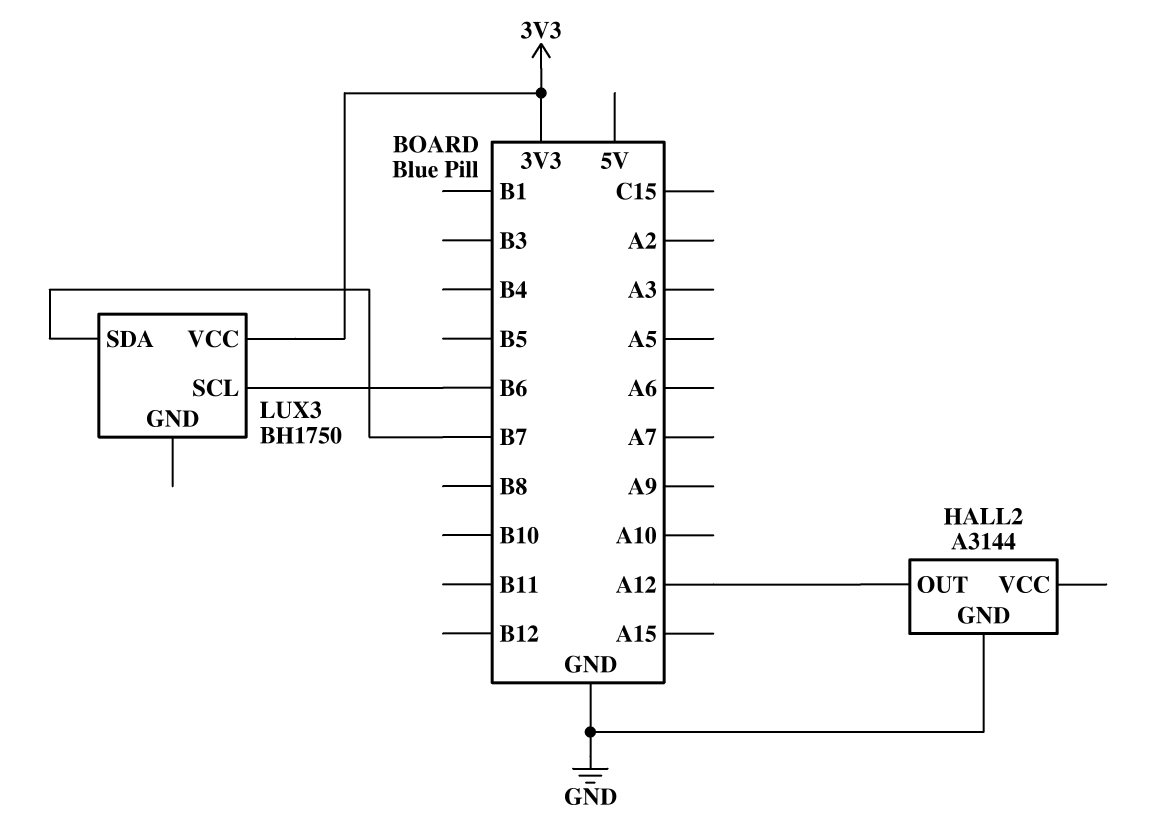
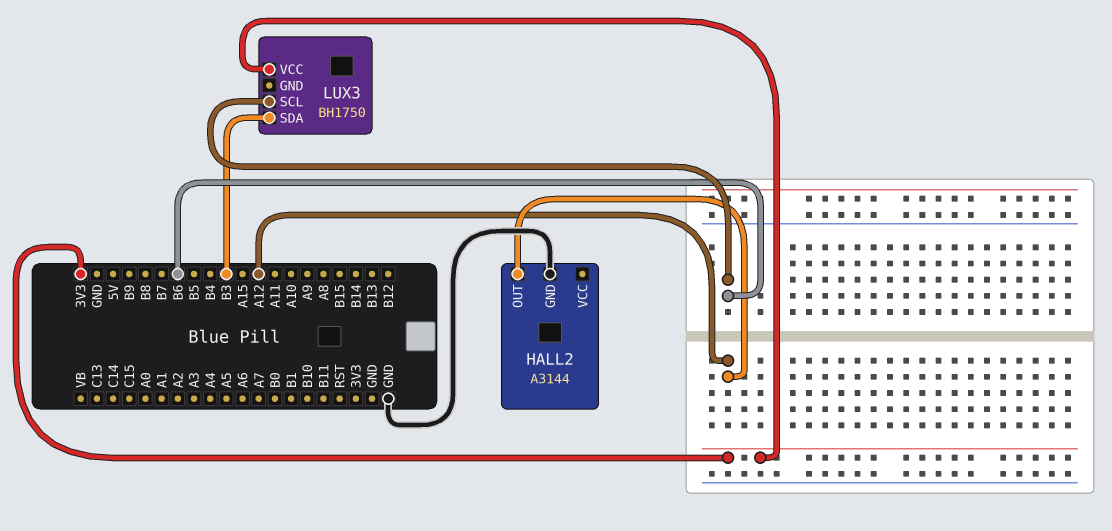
LUX3 pin SDA: B7 -> B3

